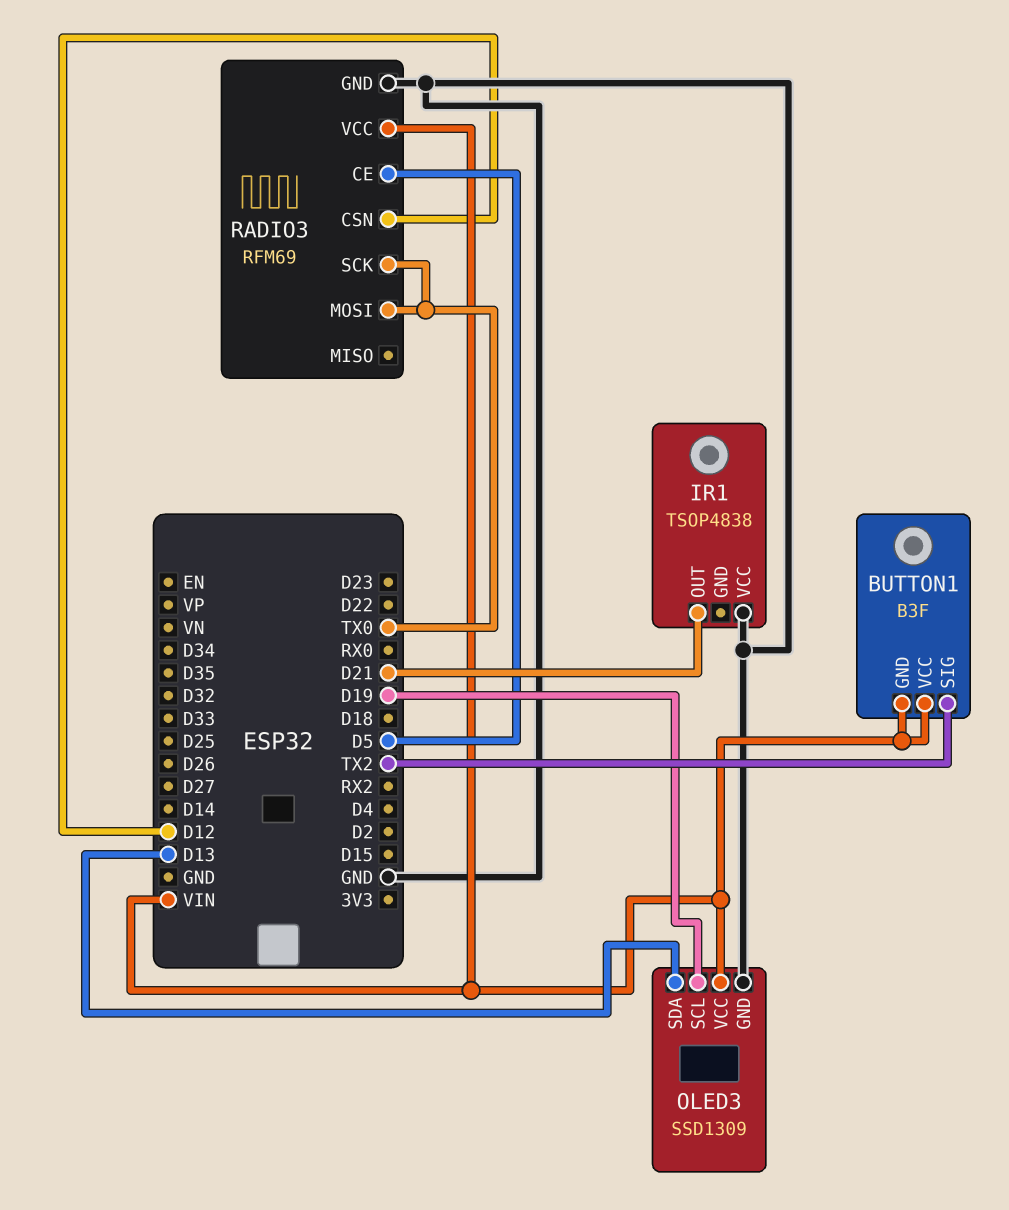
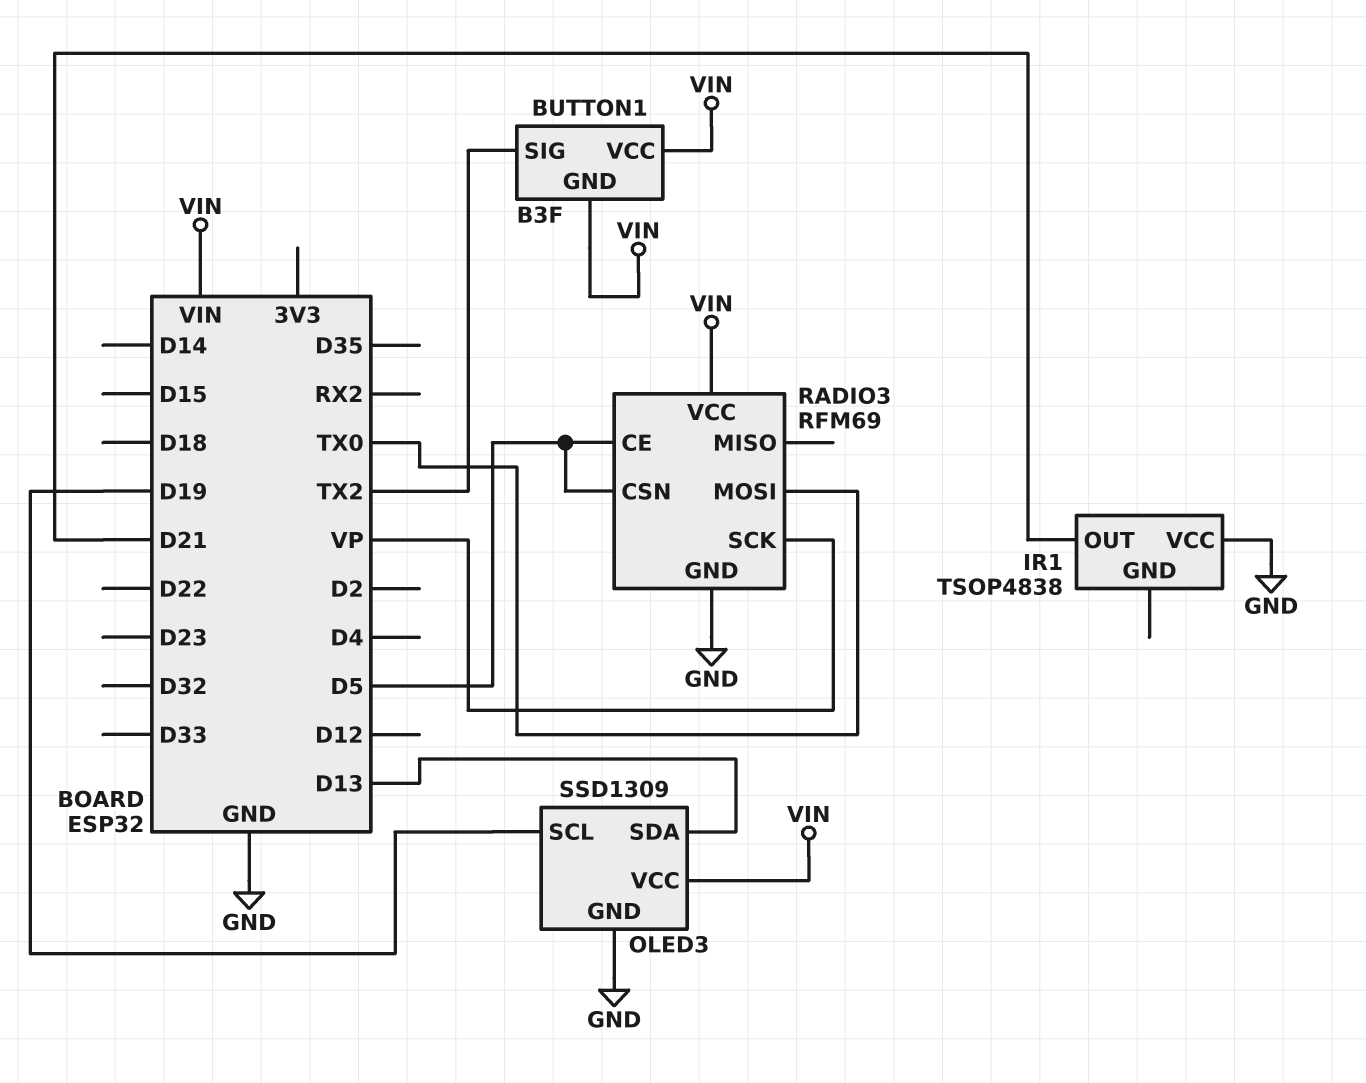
RADIO3 pin CSN: D12 -> D5
RADIO3 pin SCK: TX0 -> VP

